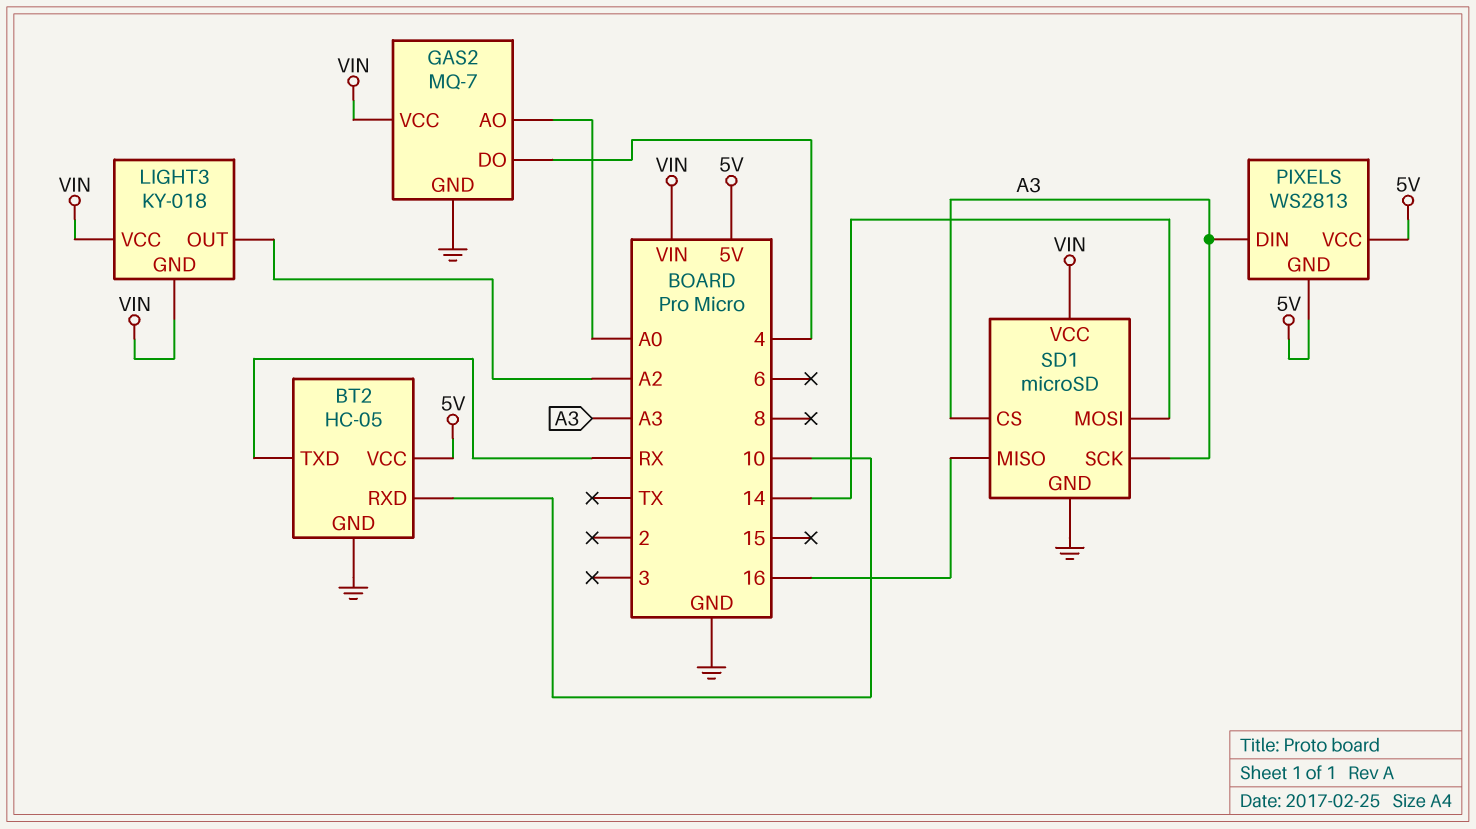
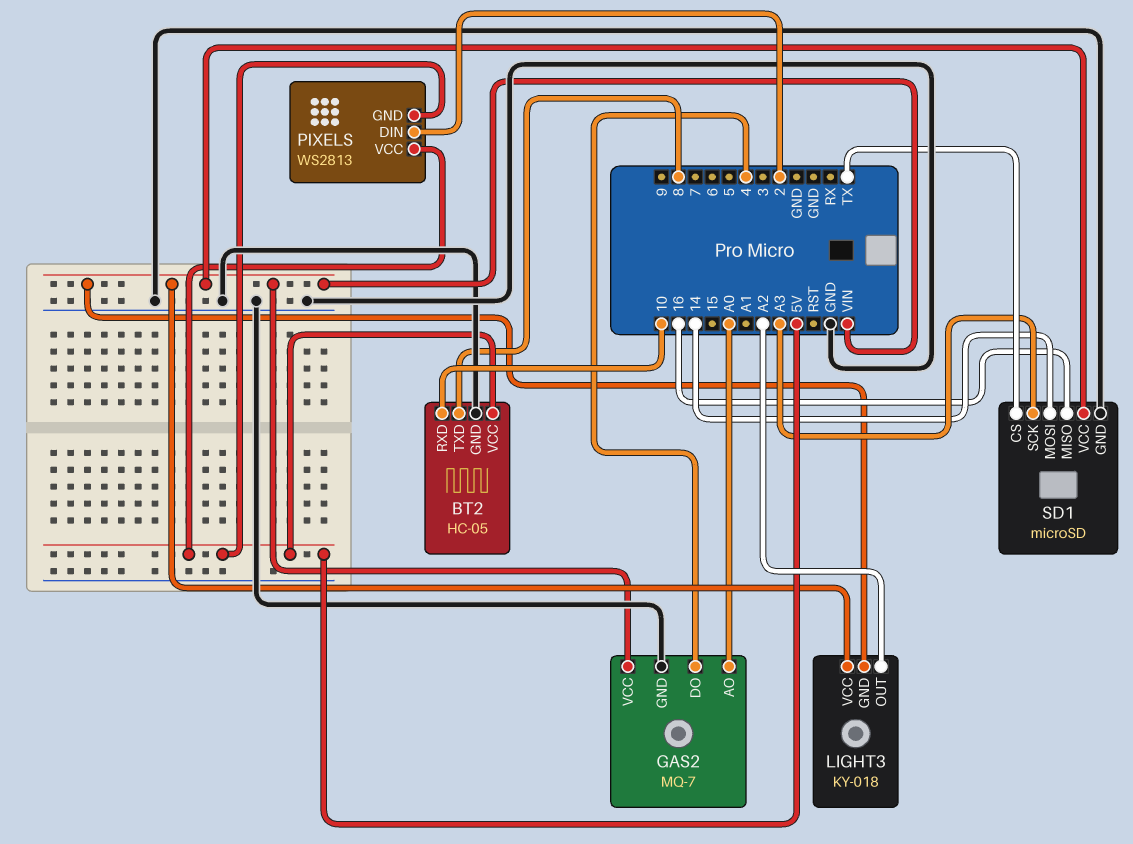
BT2 pin TXD: RX -> 8
PIXELS pin DIN: A3 -> 2
SD1 pin CS: A3 -> TX

